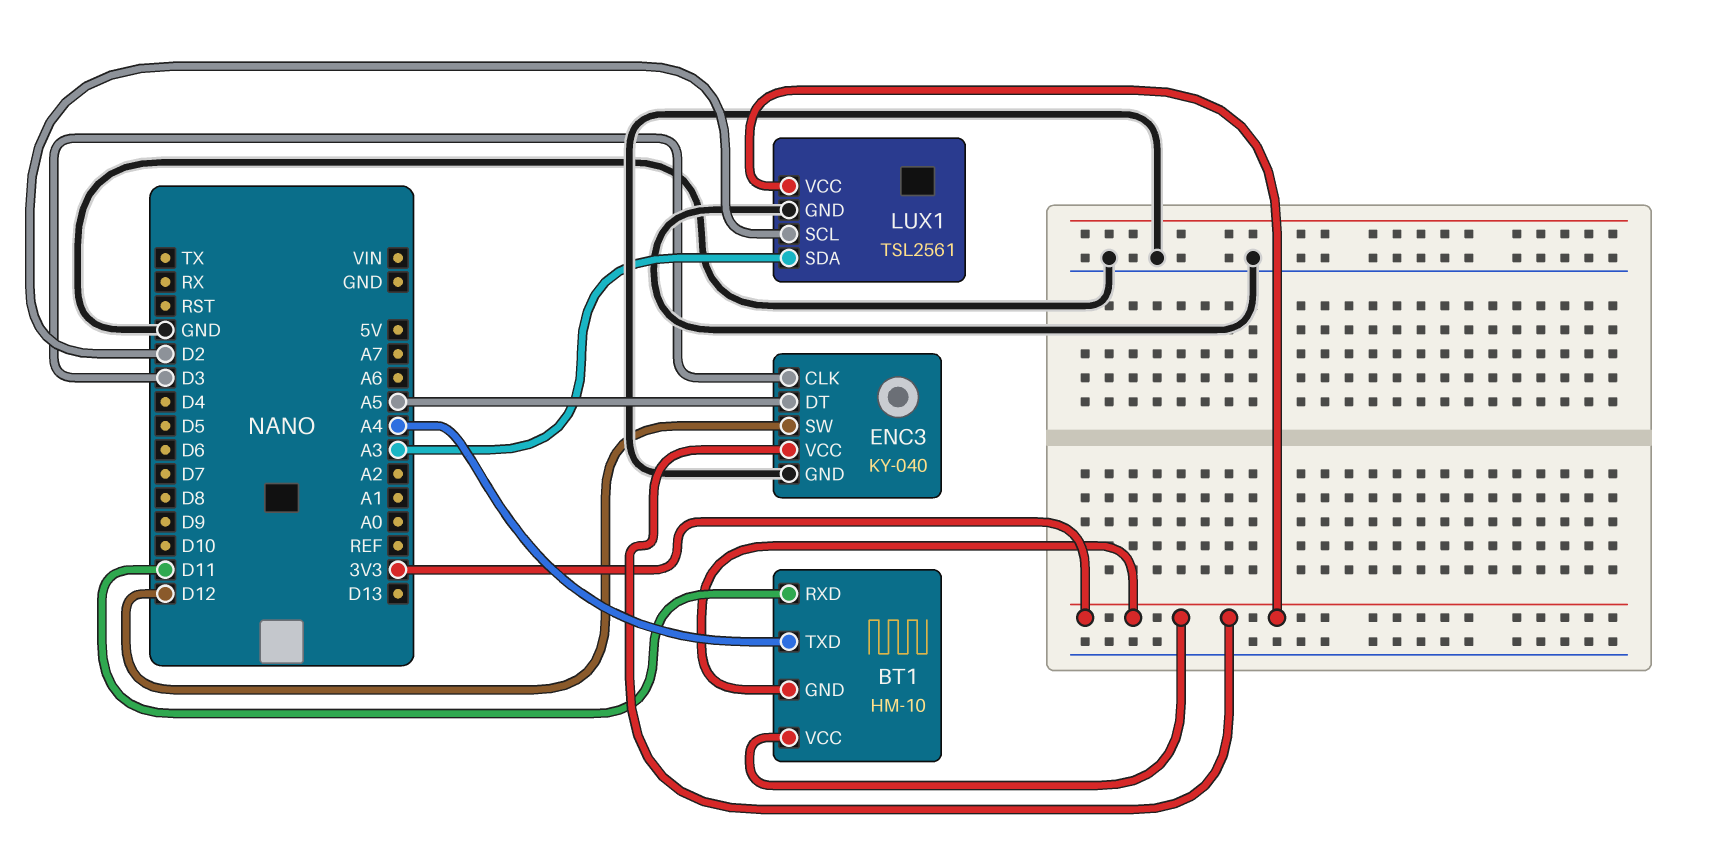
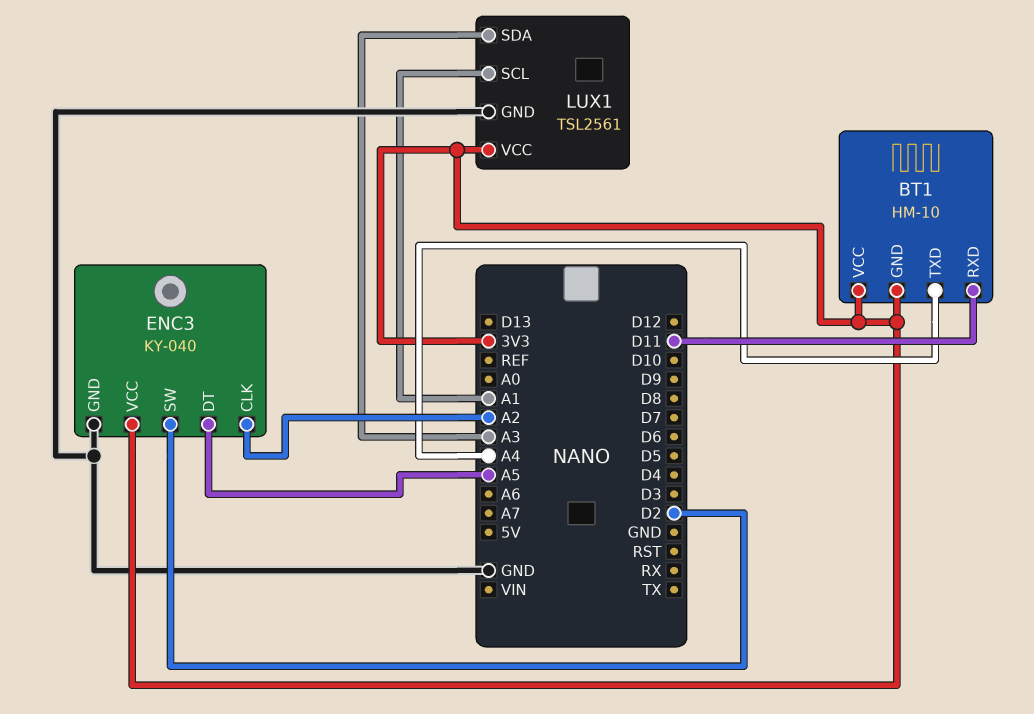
ENC3 pin CLK: D3 -> A2
ENC3 pin SW: D12 -> D2
LUX1 pin SCL: D2 -> A1

